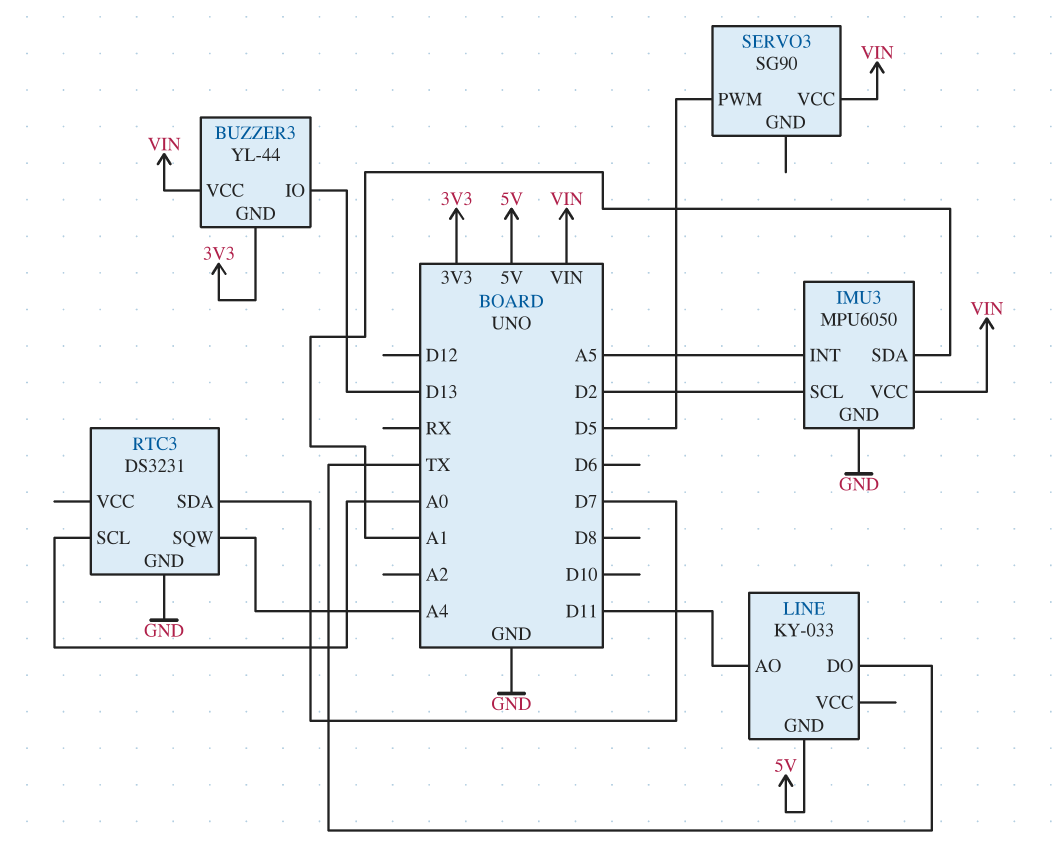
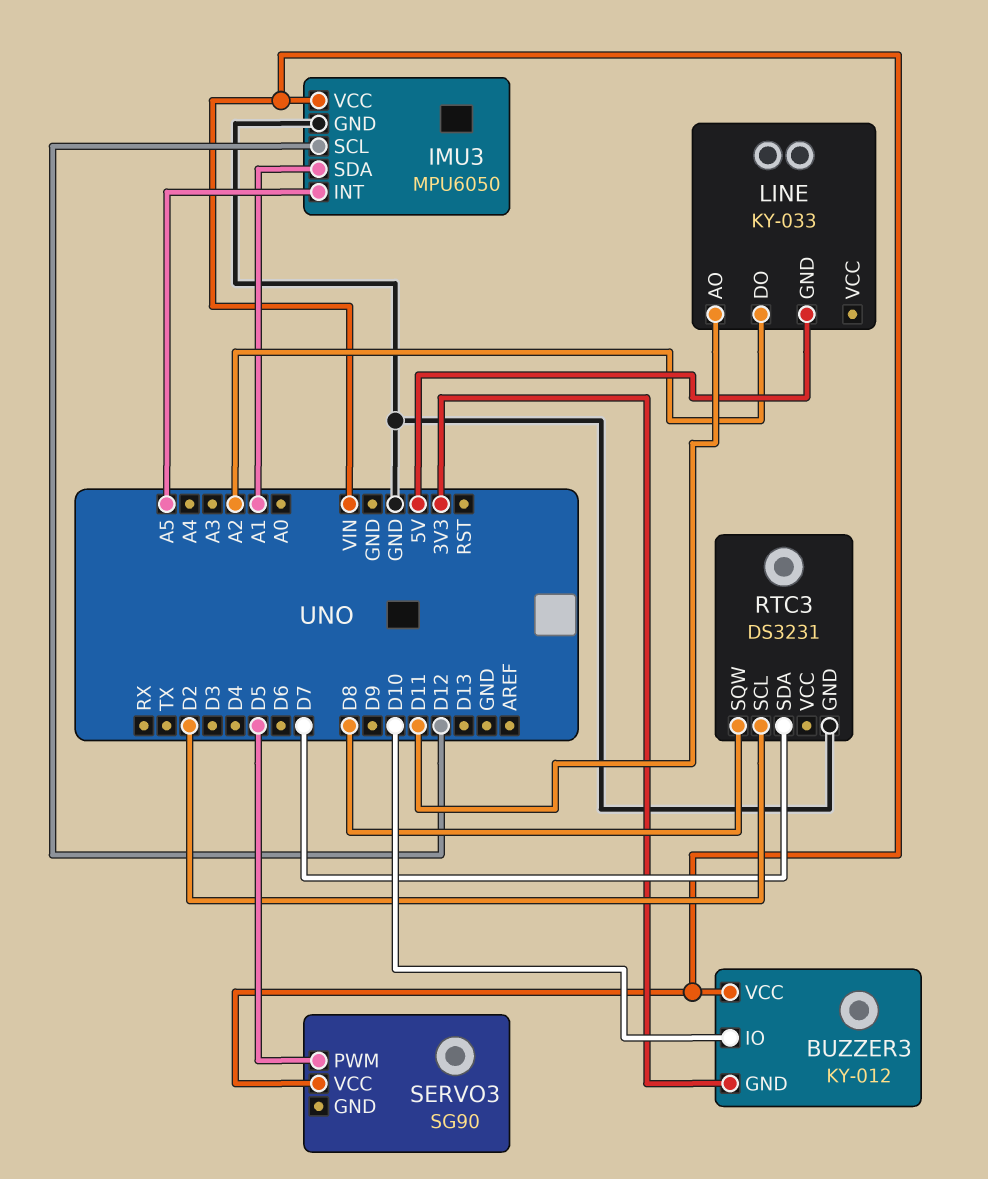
BUZZER3: YL-44 -> KY-012
BUZZER3 pin IO: D13 -> D10
IMU3 pin SCL: D2 -> D12
LINE pin DO: TX -> A2
RTC3 pin SCL: A0 -> D2
RTC3 pin SQW: A4 -> D8

